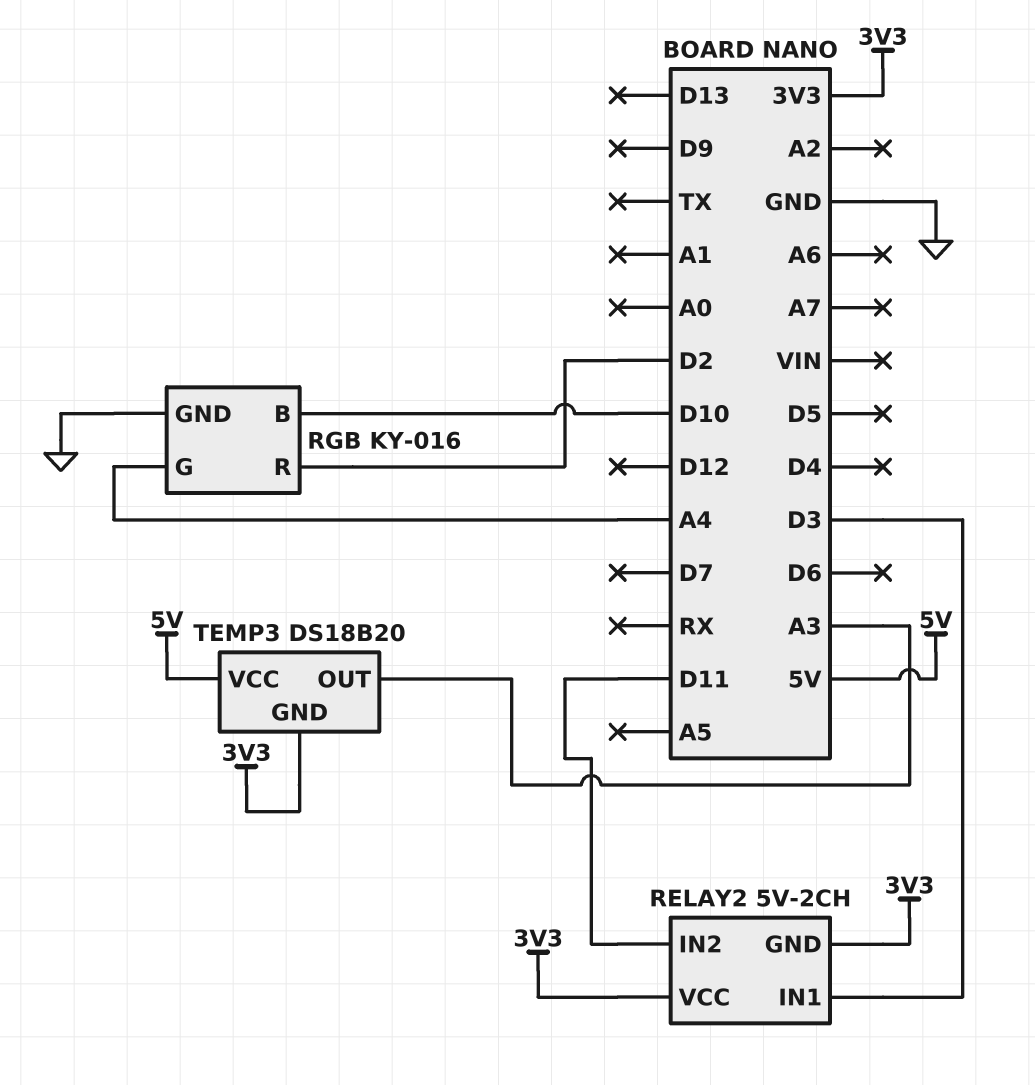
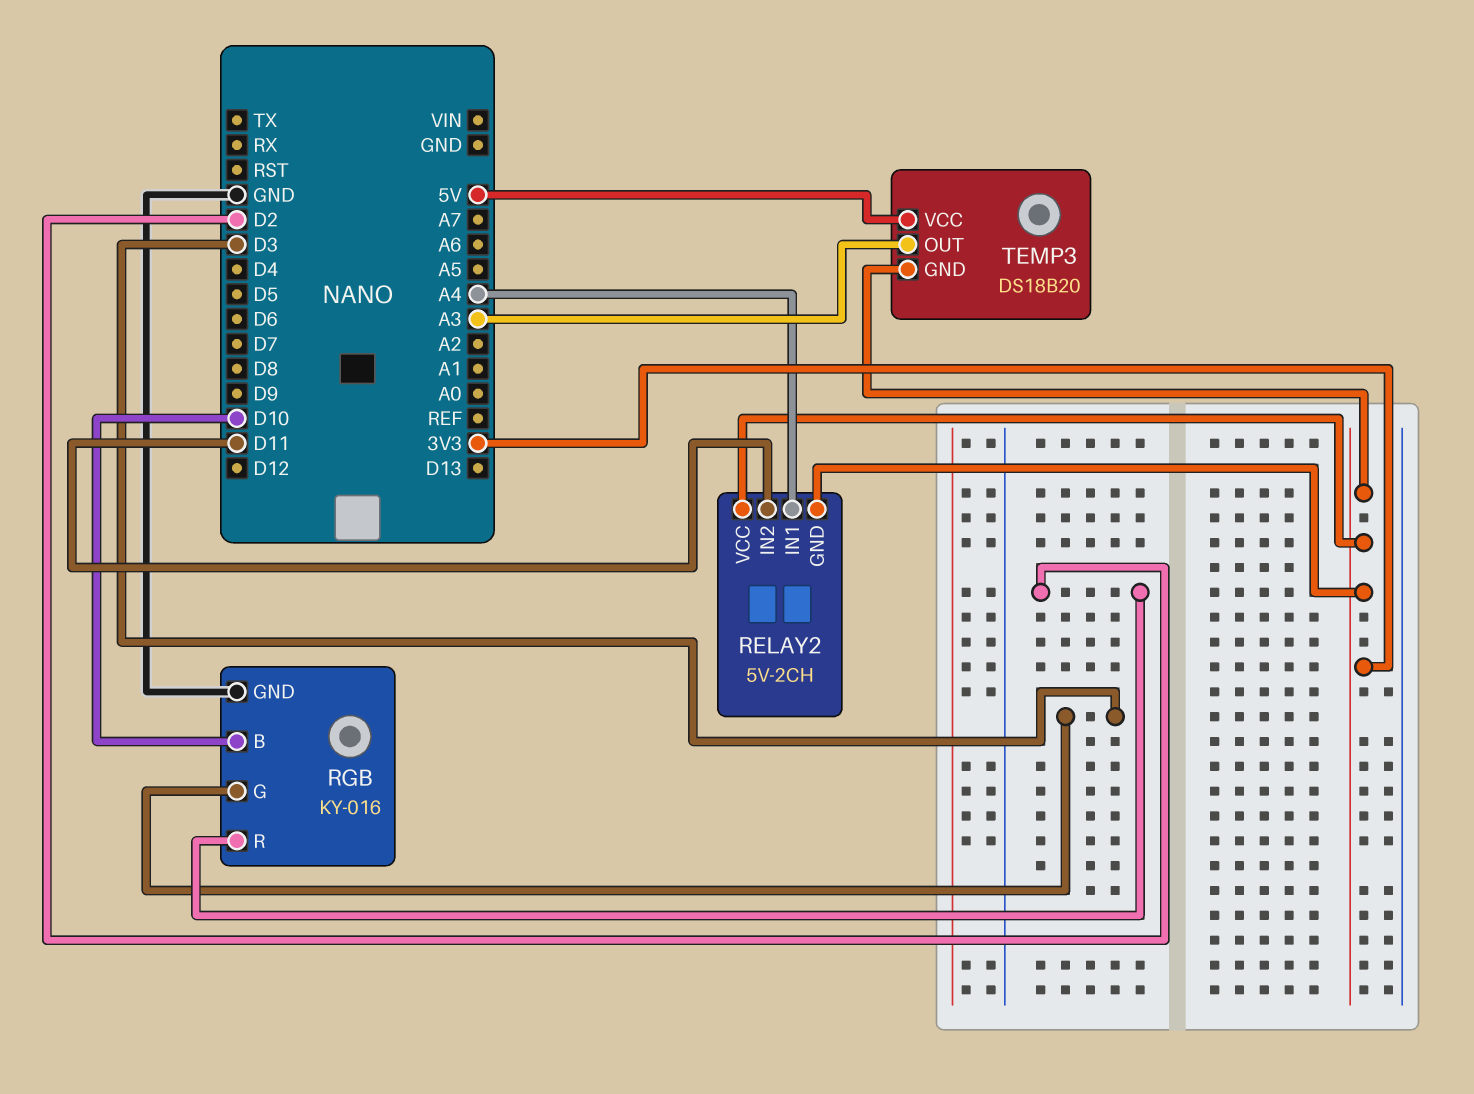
RELAY2 pin IN1: D3 -> A4
RGB pin G: A4 -> D3

